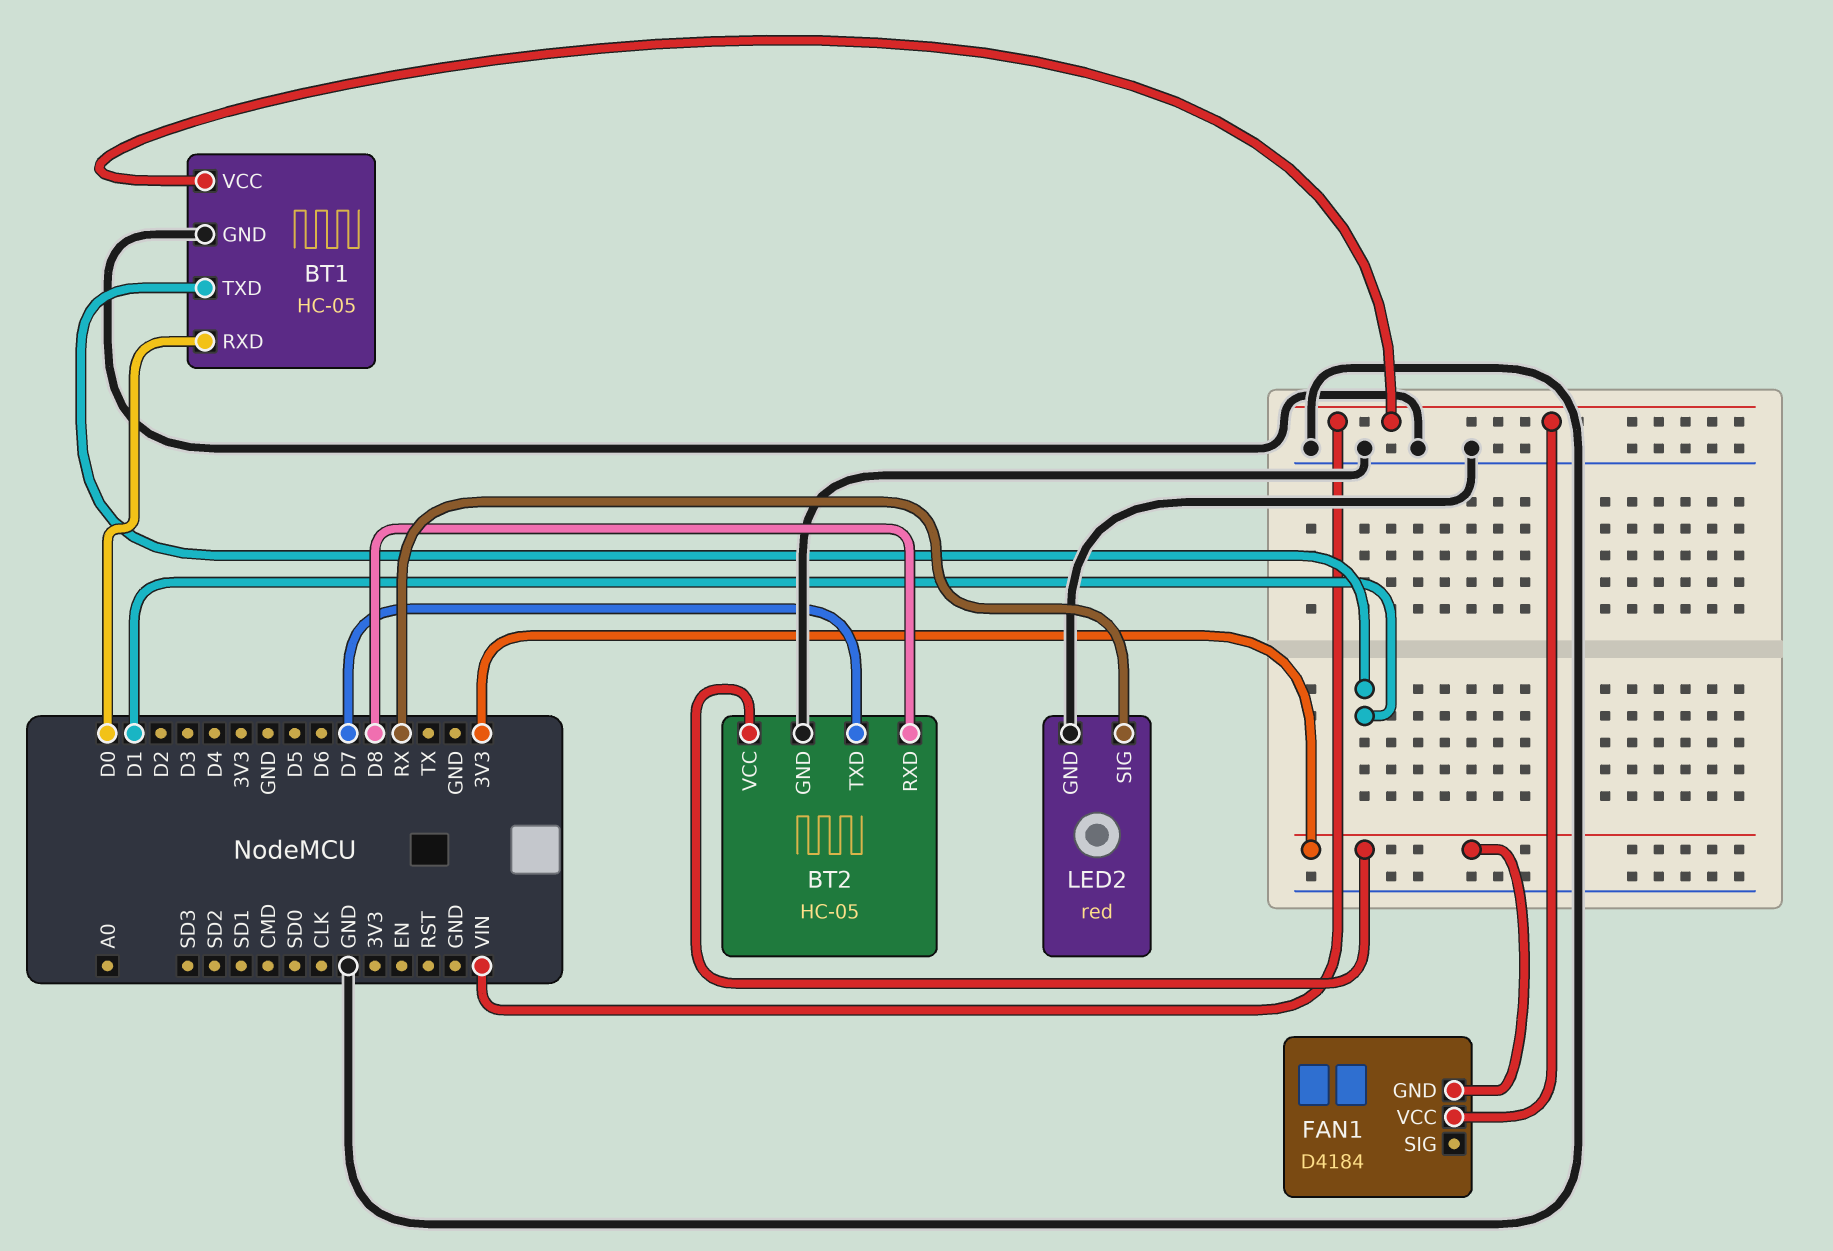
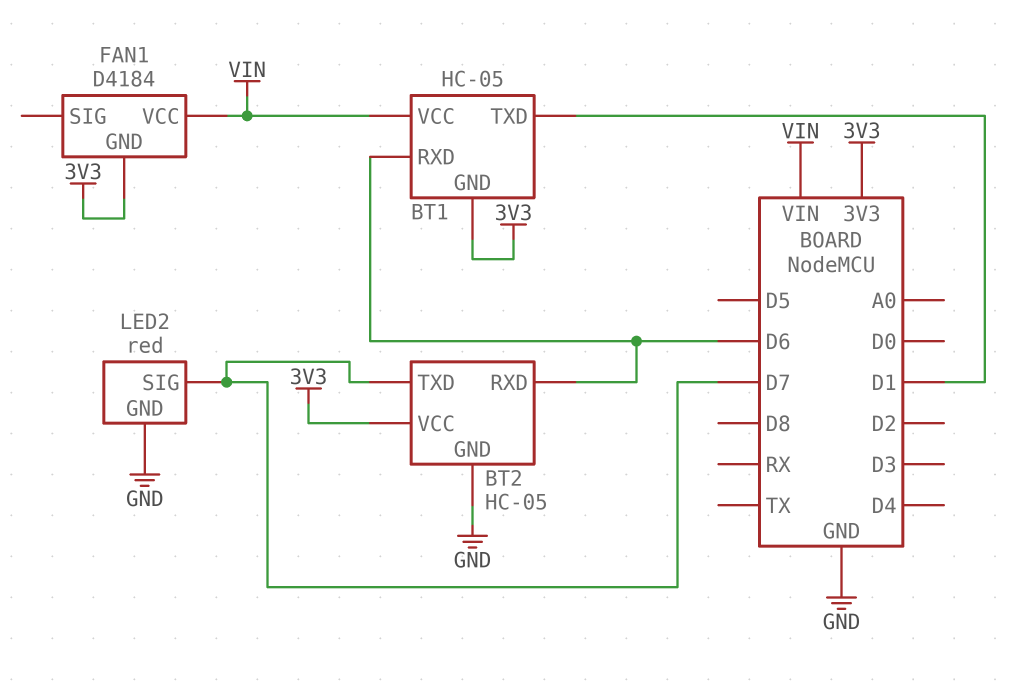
BT1 pin GND: GND -> 3V3
BT1 pin RXD: D0 -> D6
BT2 pin RXD: D8 -> D6
LED2 pin SIG: RX -> D7

